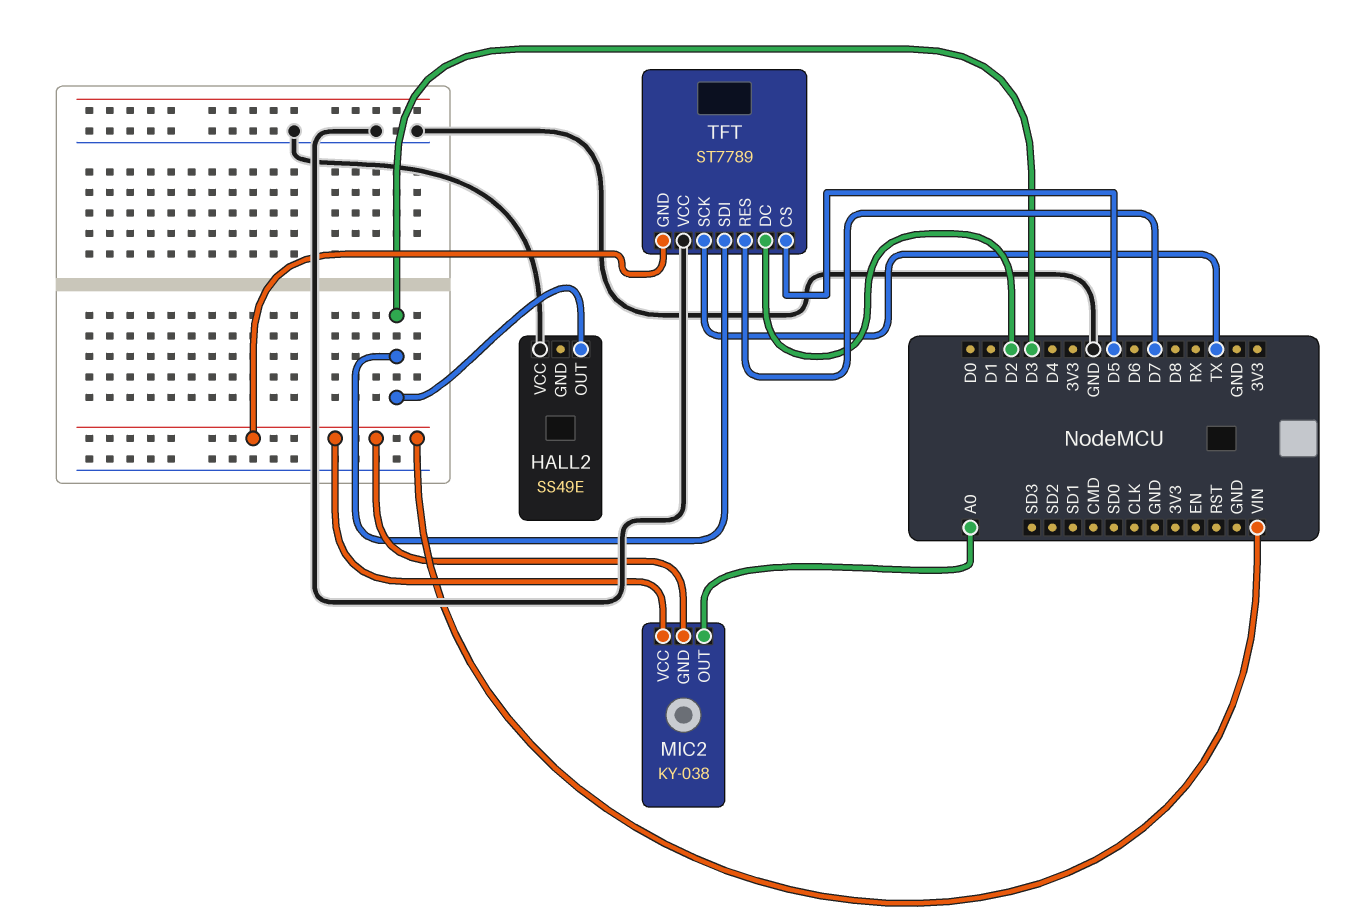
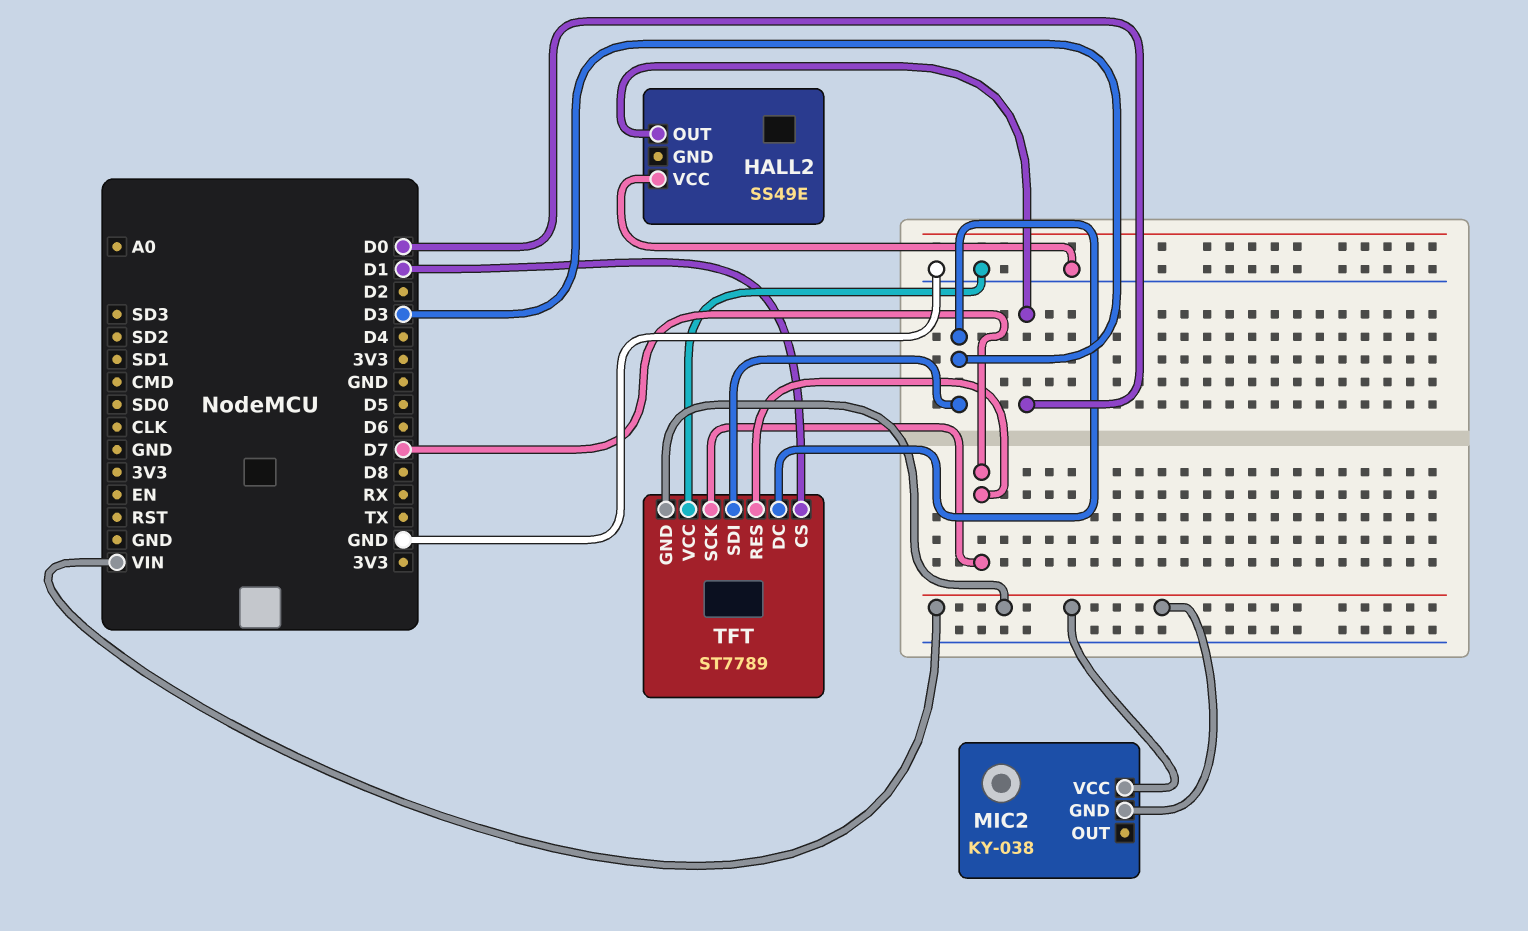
HALL2 pin OUT: D3 -> D0
MIC2 pin OUT: A0 -> none
TFT pin CS: D5 -> D1
TFT pin DC: D2 -> D3
TFT pin SCK: TX -> D7

